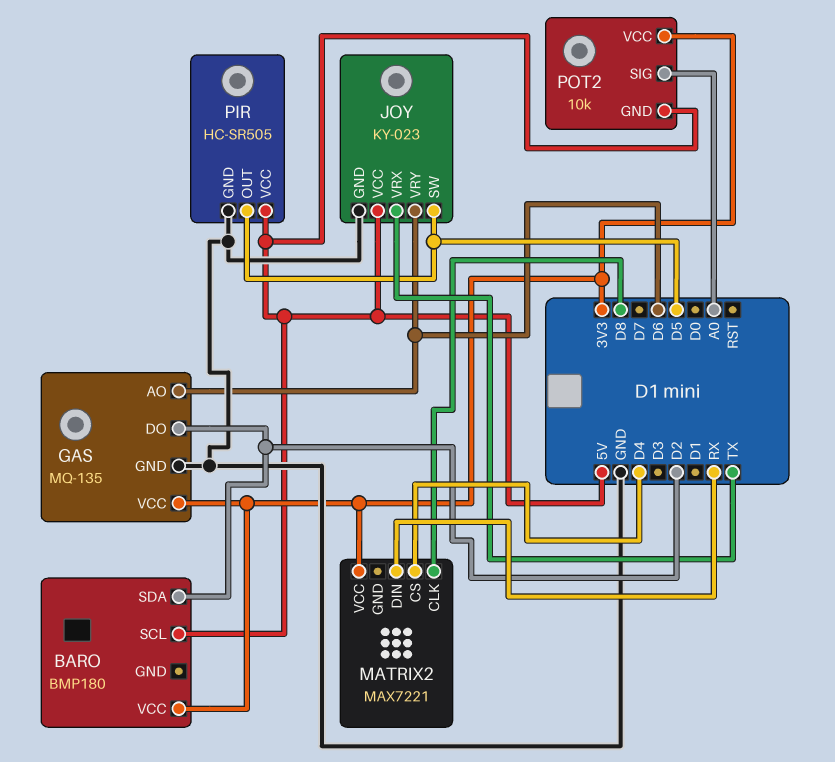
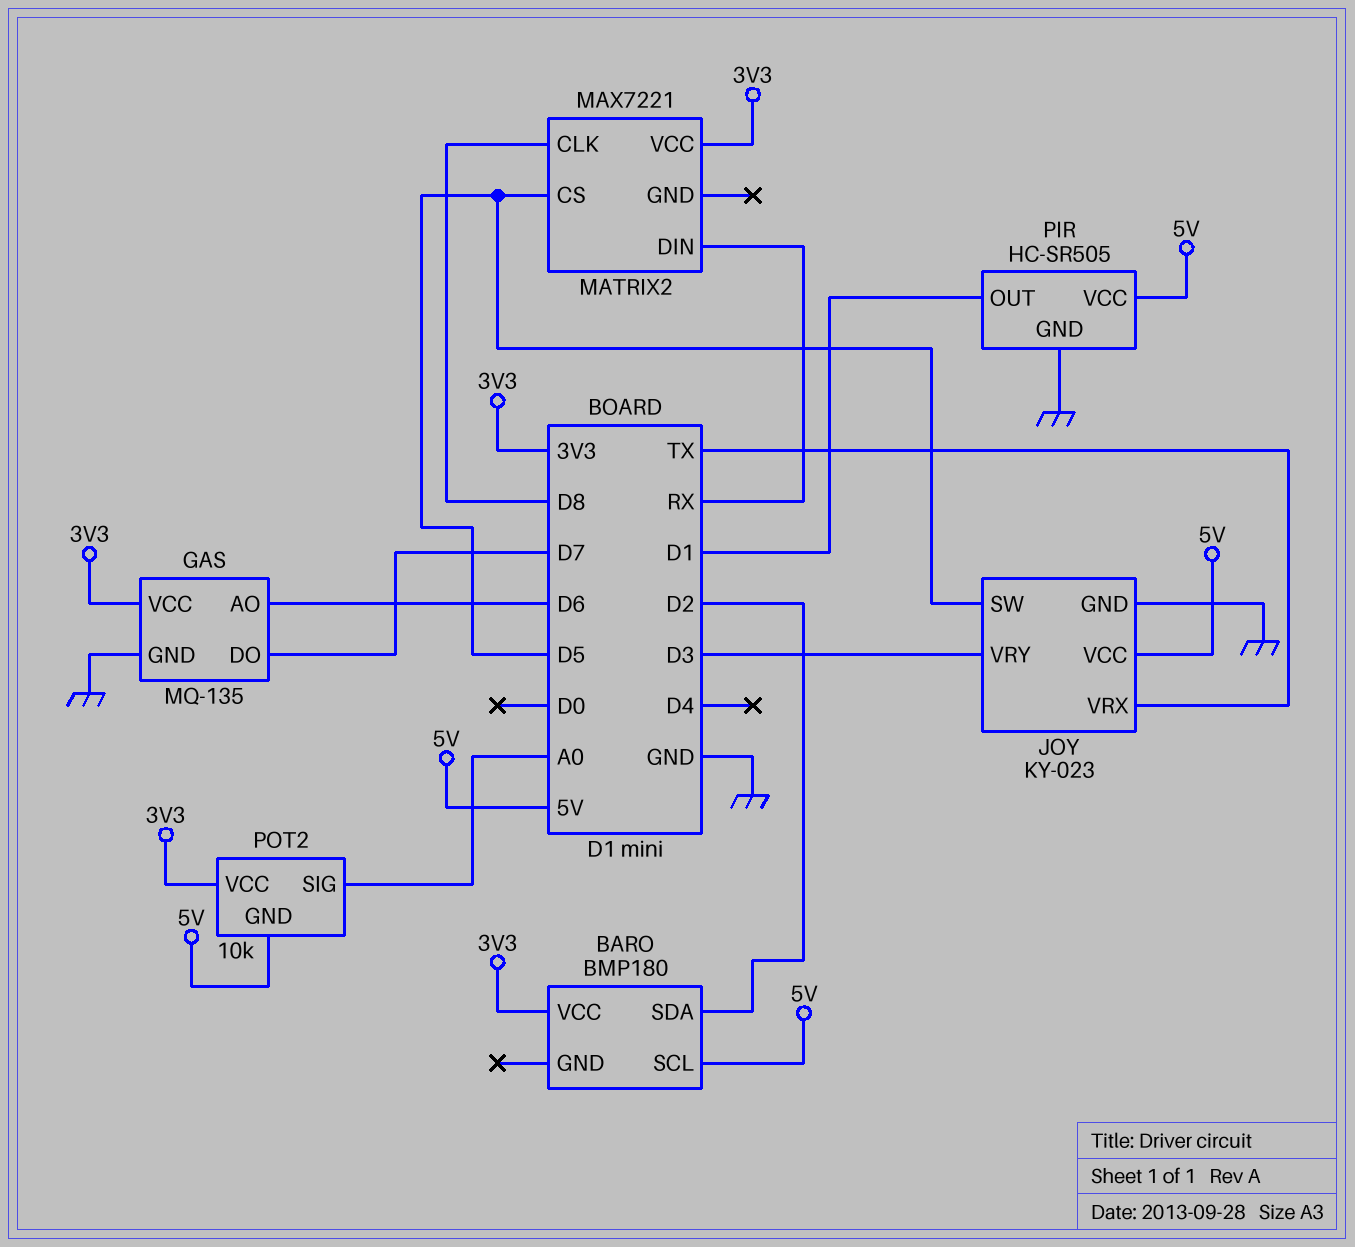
GAS pin DO: D2 -> D7
JOY pin VRY: D6 -> D3
MATRIX2 pin CS: D4 -> D5
PIR pin OUT: D5 -> D1

